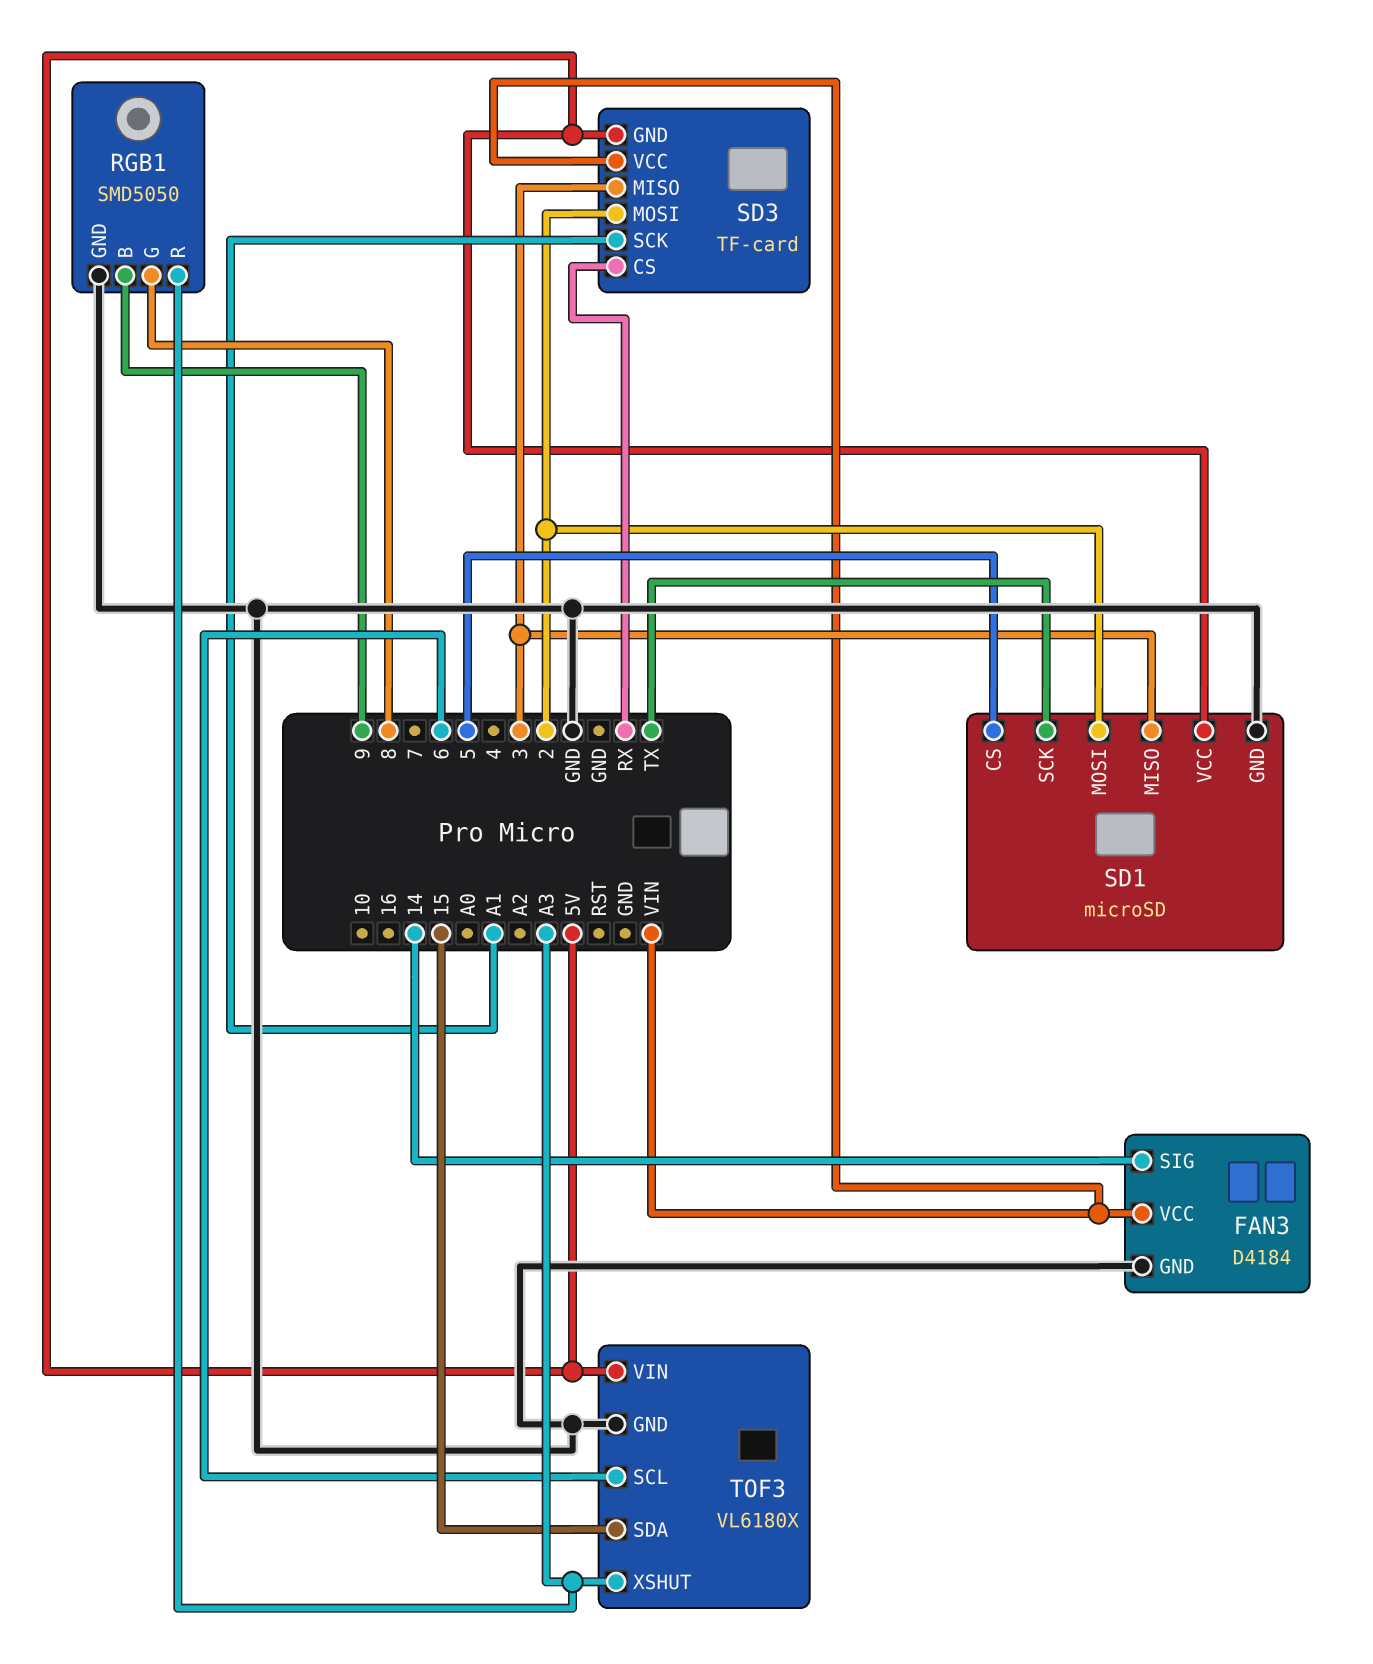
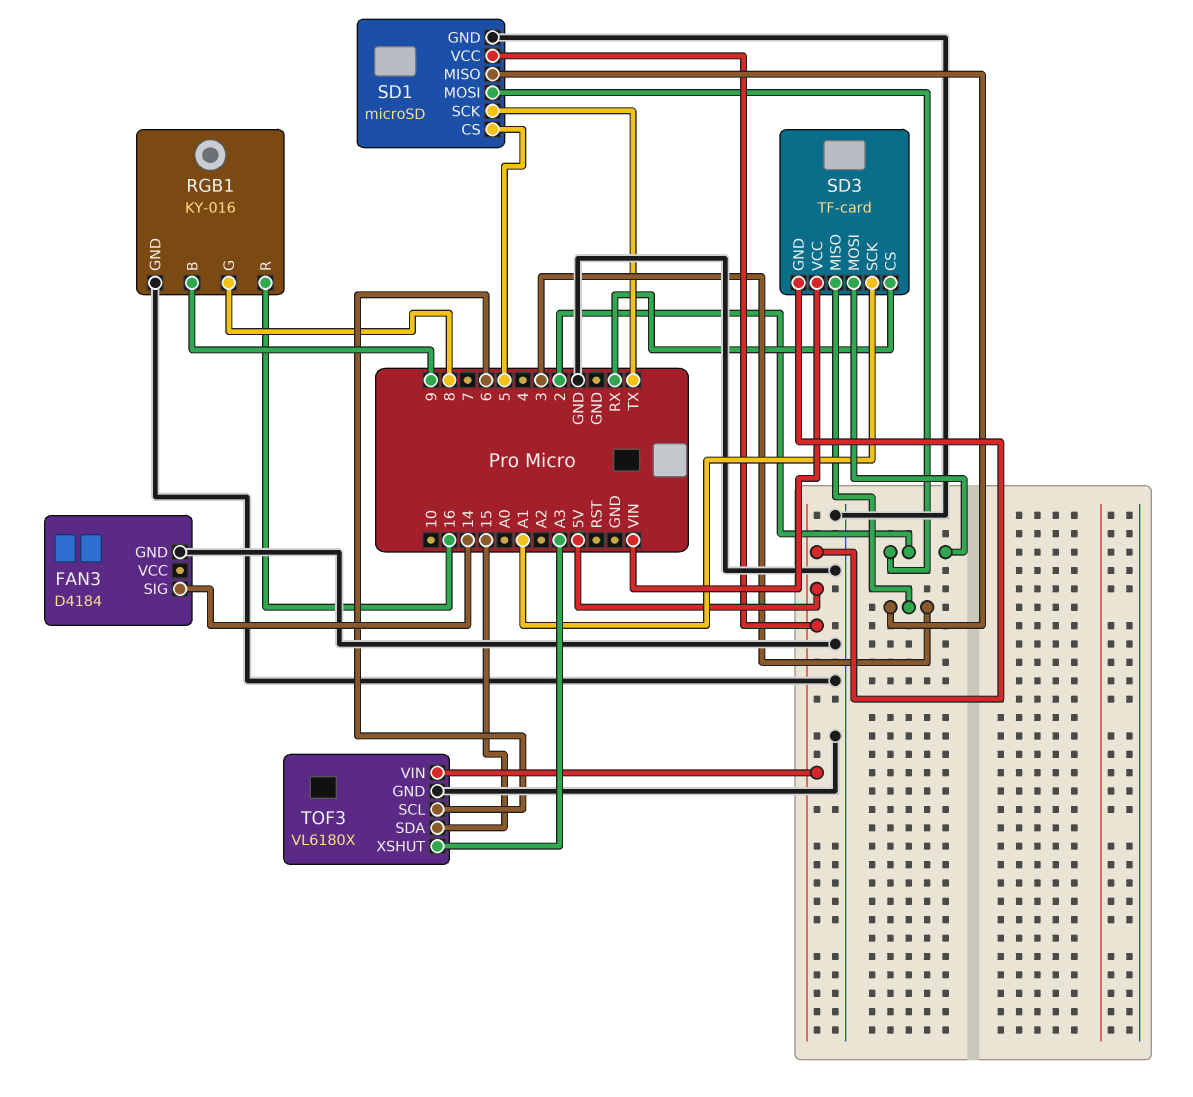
FAN3 pin VCC: VIN -> none
RGB1: SMD5050 -> KY-016
RGB1 pin R: A3 -> 16

